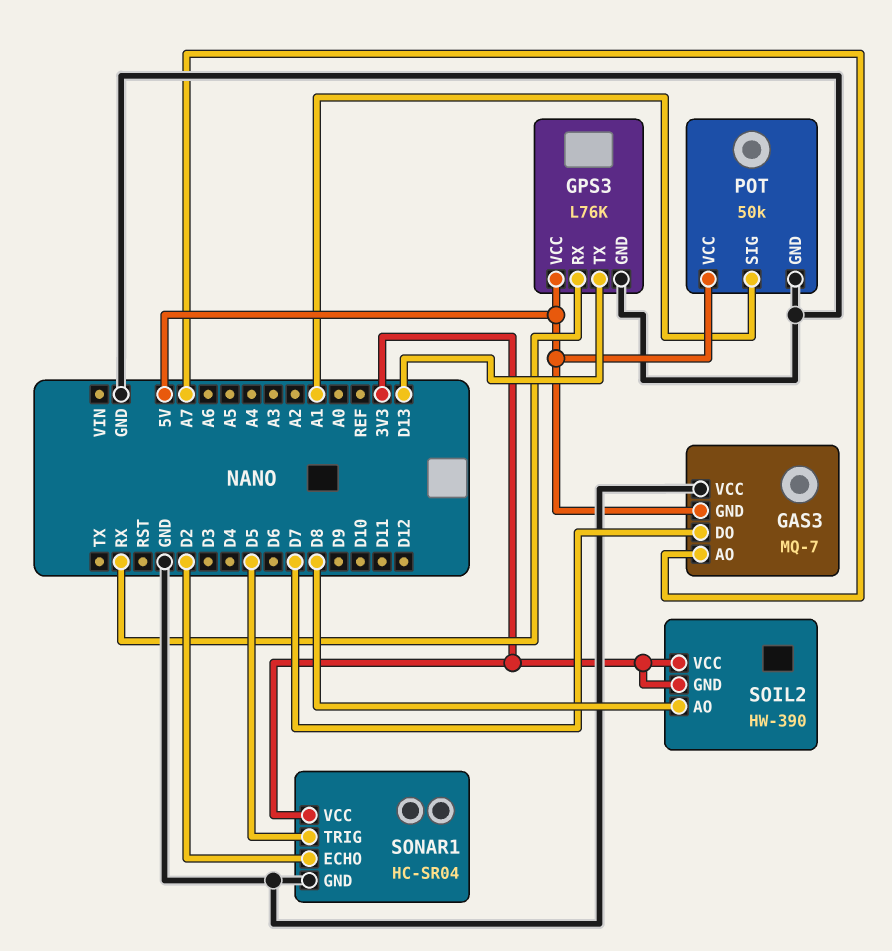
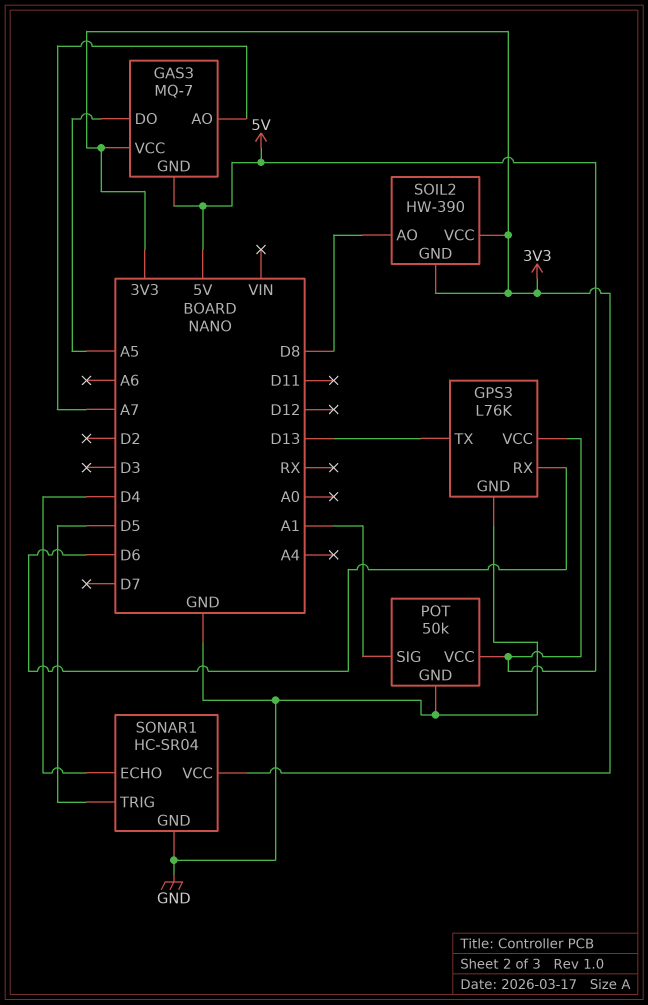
GAS3 pin DO: D7 -> A5
GAS3 pin VCC: GND -> 3V3
GPS3 pin RX: RX -> D6
SONAR1 pin ECHO: D2 -> D4

